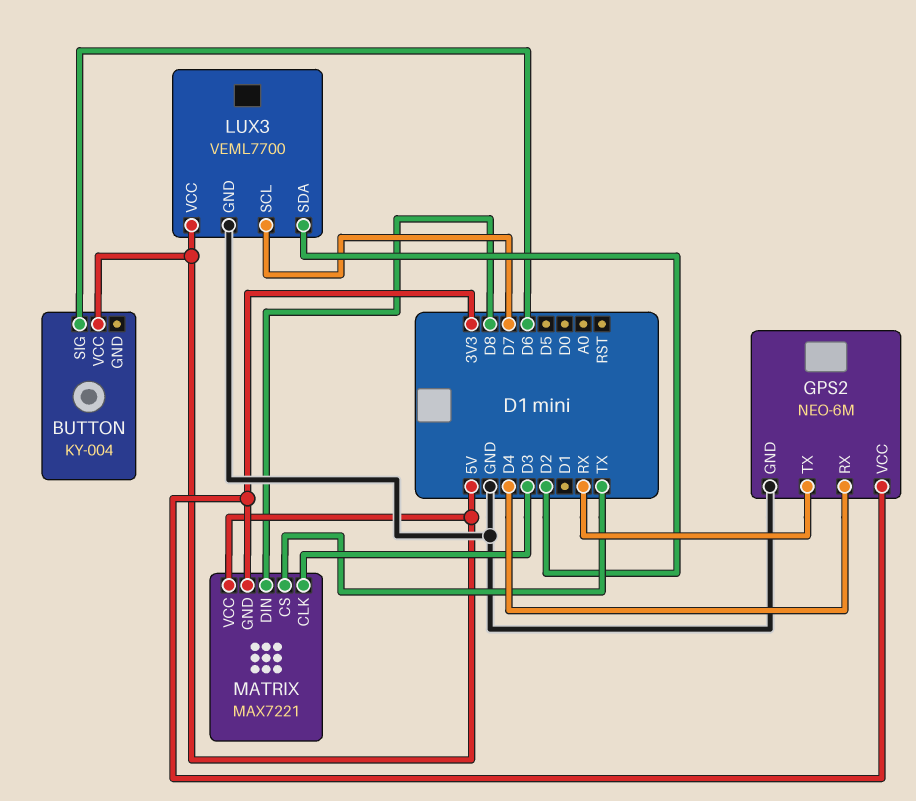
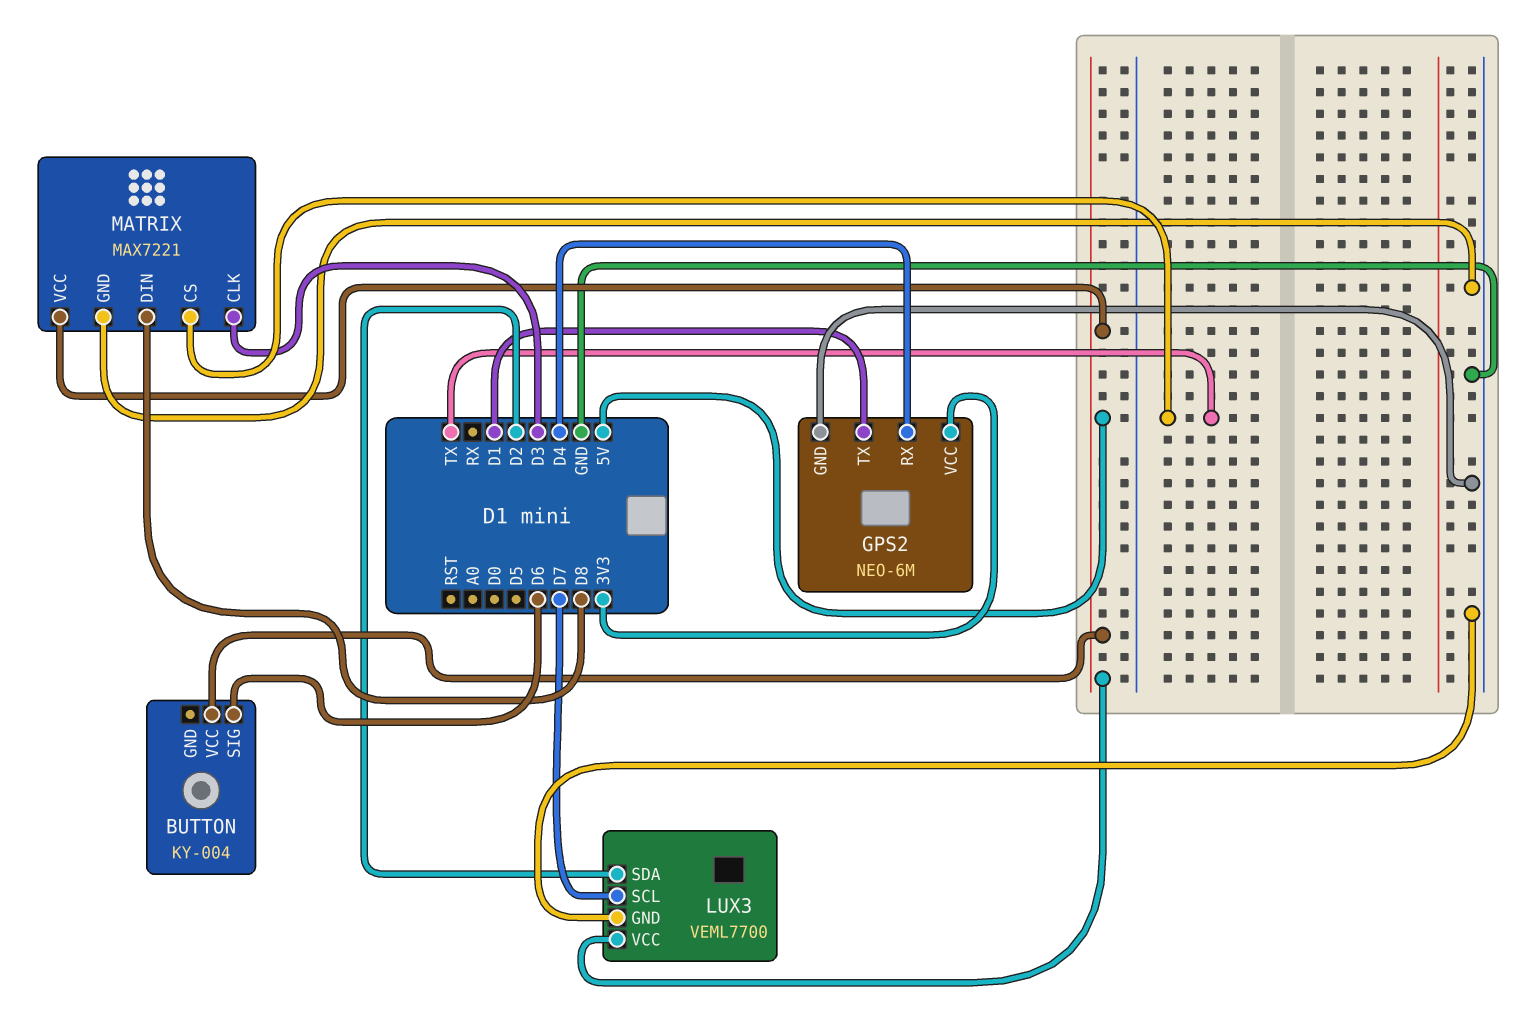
GPS2 pin TX: RX -> D1
MATRIX pin GND: 3V3 -> GND

